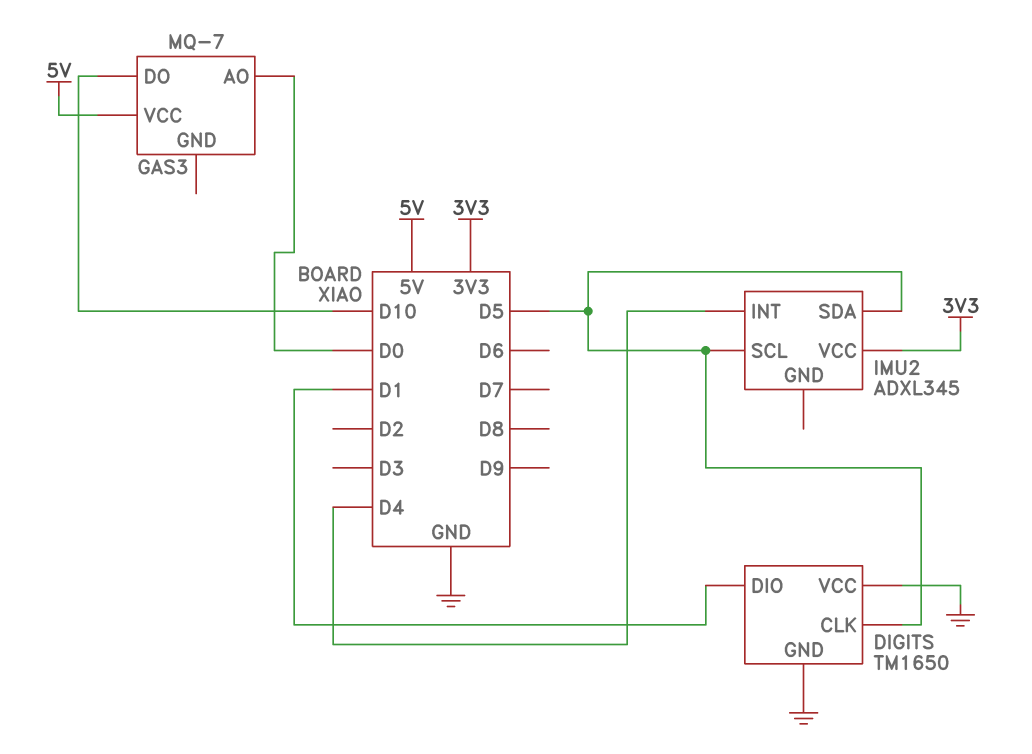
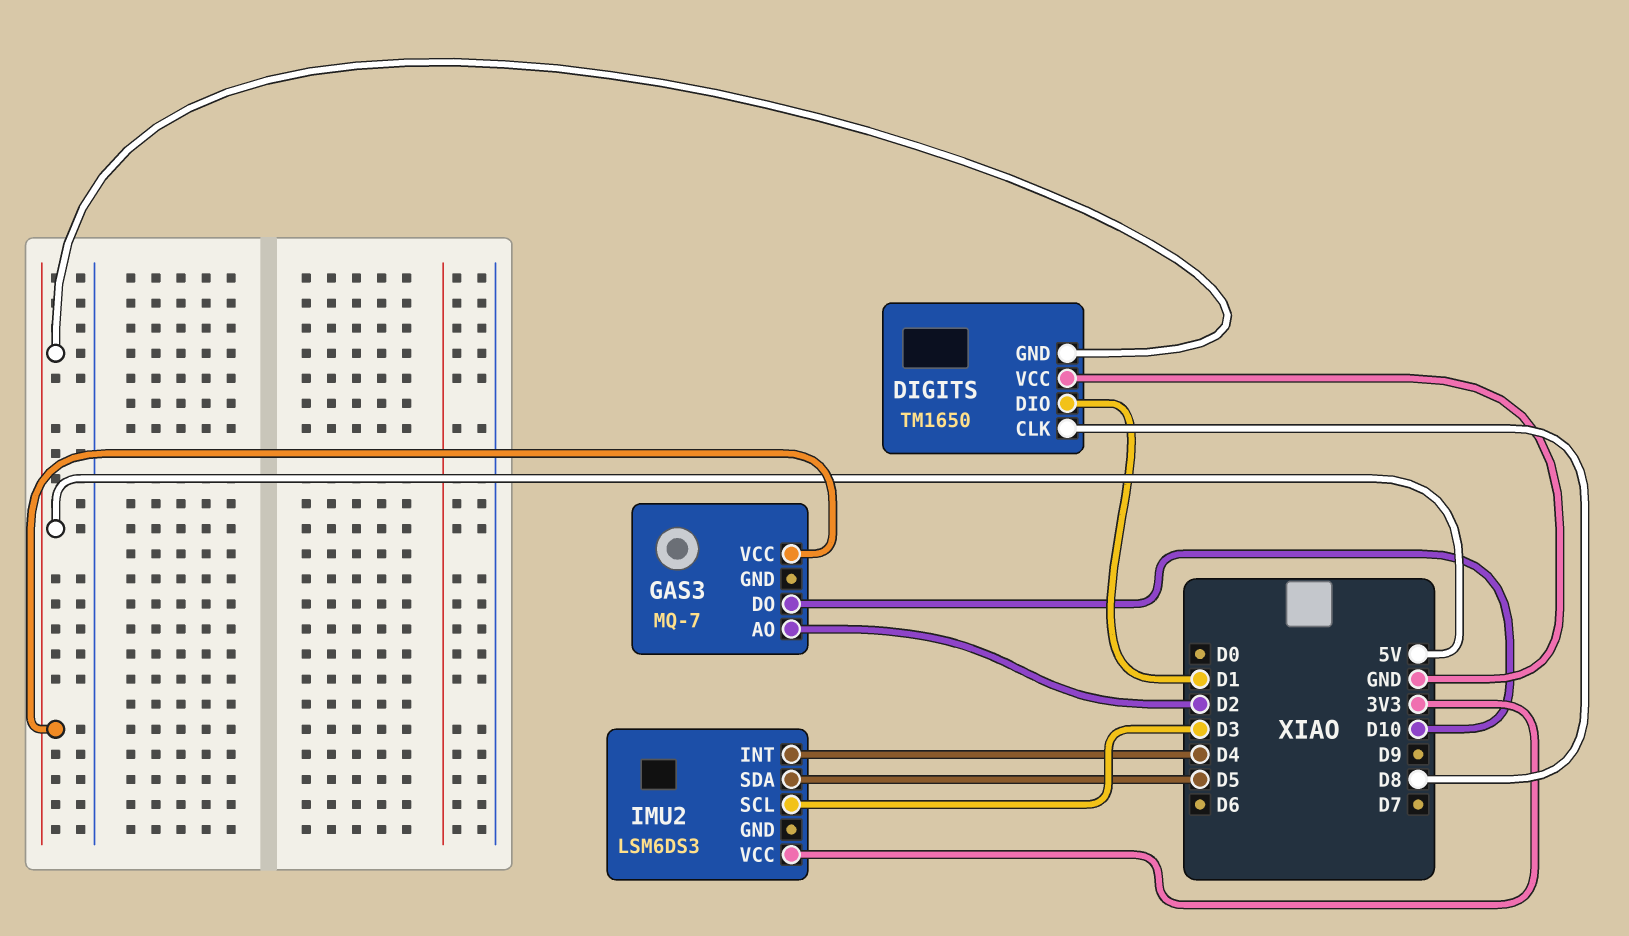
DIGITS pin CLK: D5 -> D8
DIGITS pin GND: GND -> 5V
GAS3 pin AO: D0 -> D2
IMU2: ADXL345 -> LSM6DS3
IMU2 pin SCL: D5 -> D3

